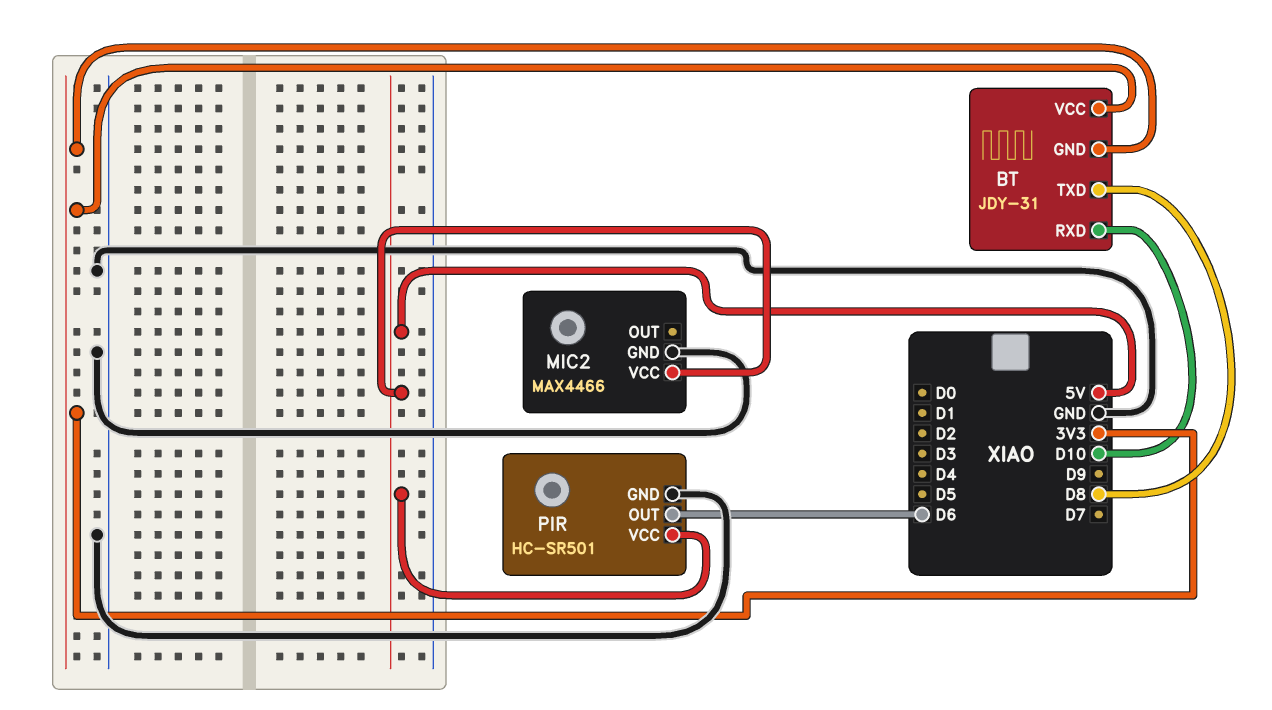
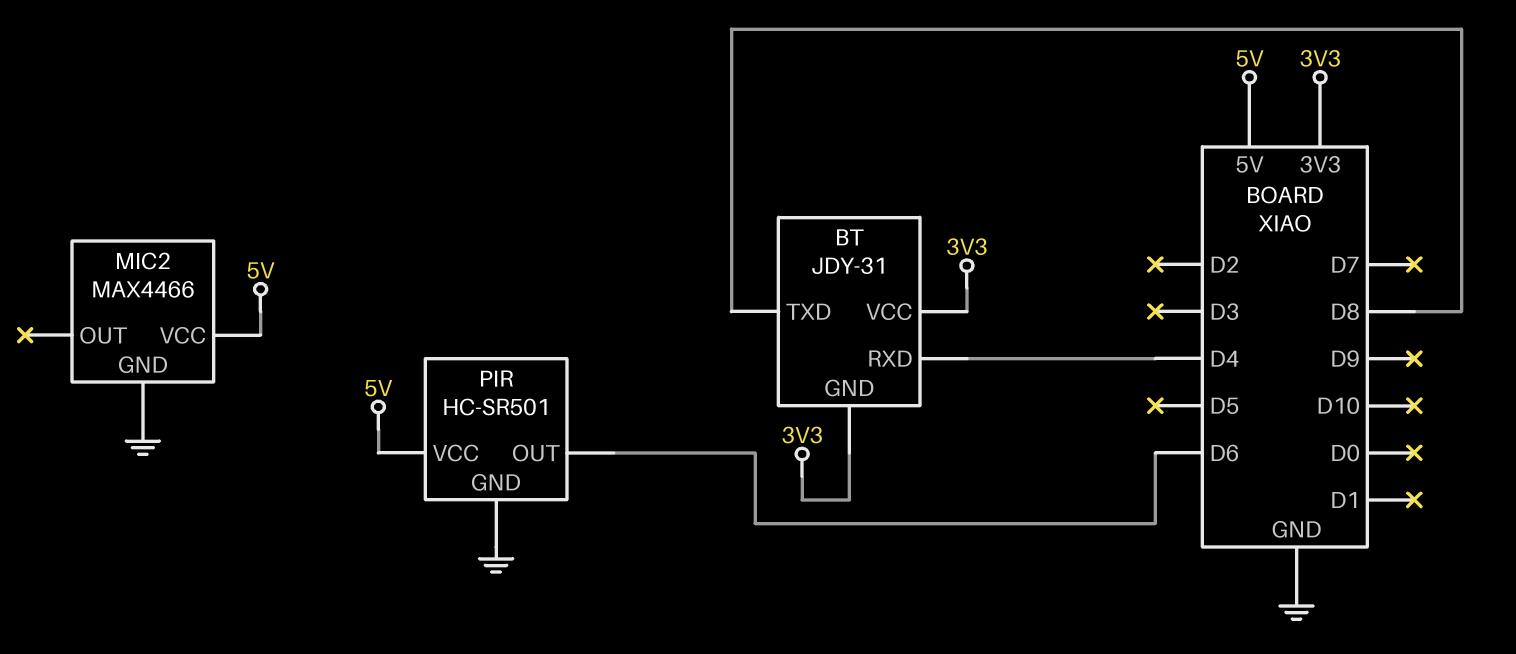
BT pin RXD: D10 -> D4

